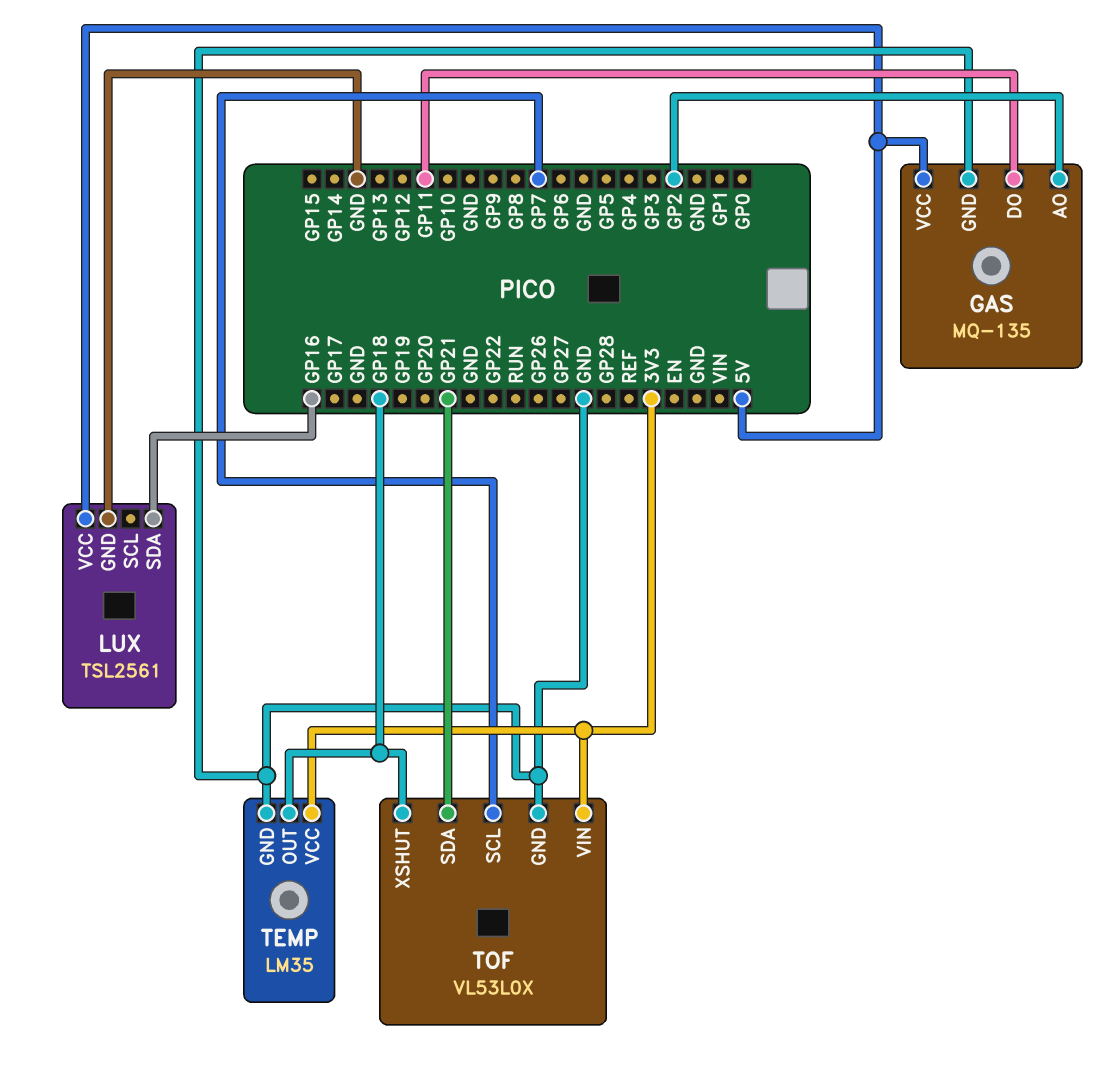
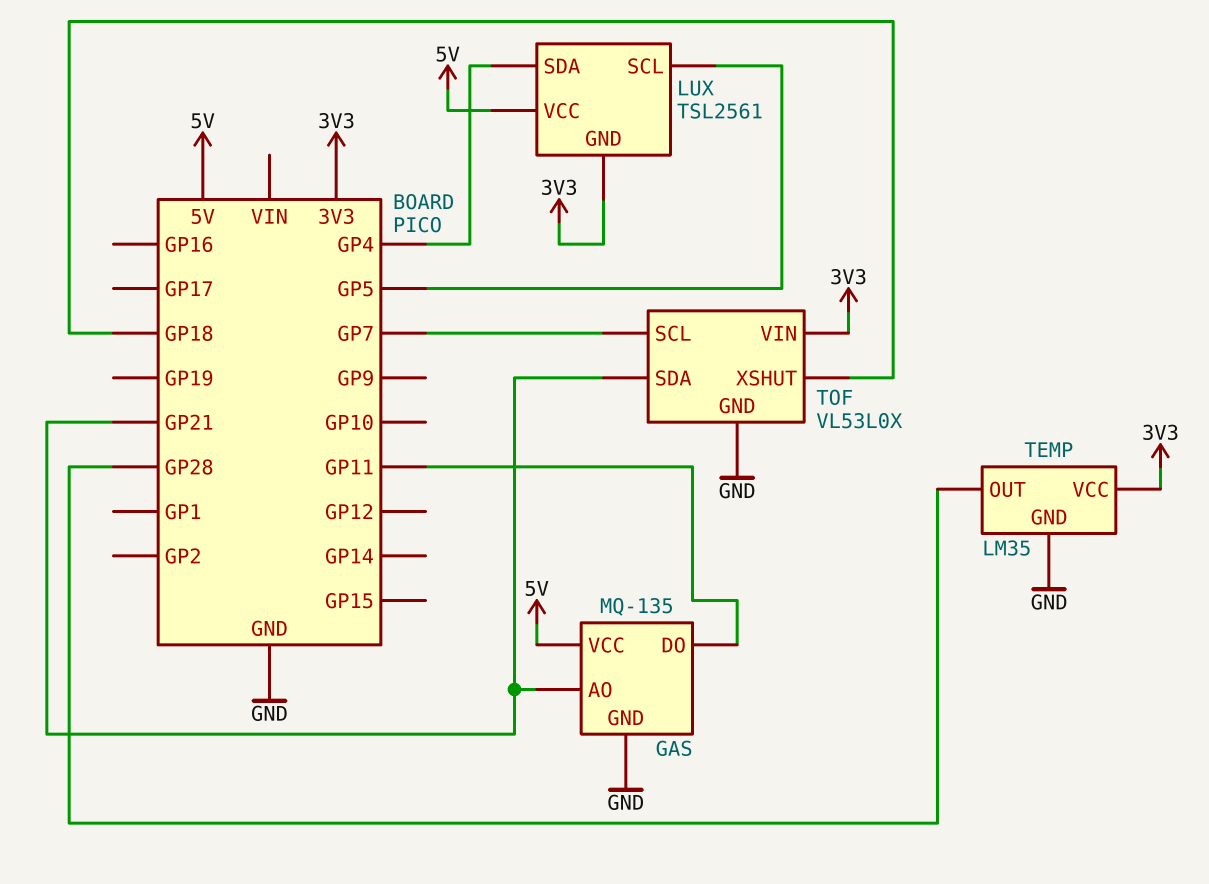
GAS pin AO: GP2 -> GP21
LUX pin GND: GND -> 3V3
LUX pin SCL: none -> GP5
LUX pin SDA: GP16 -> GP4
TEMP pin OUT: GP18 -> GP28

